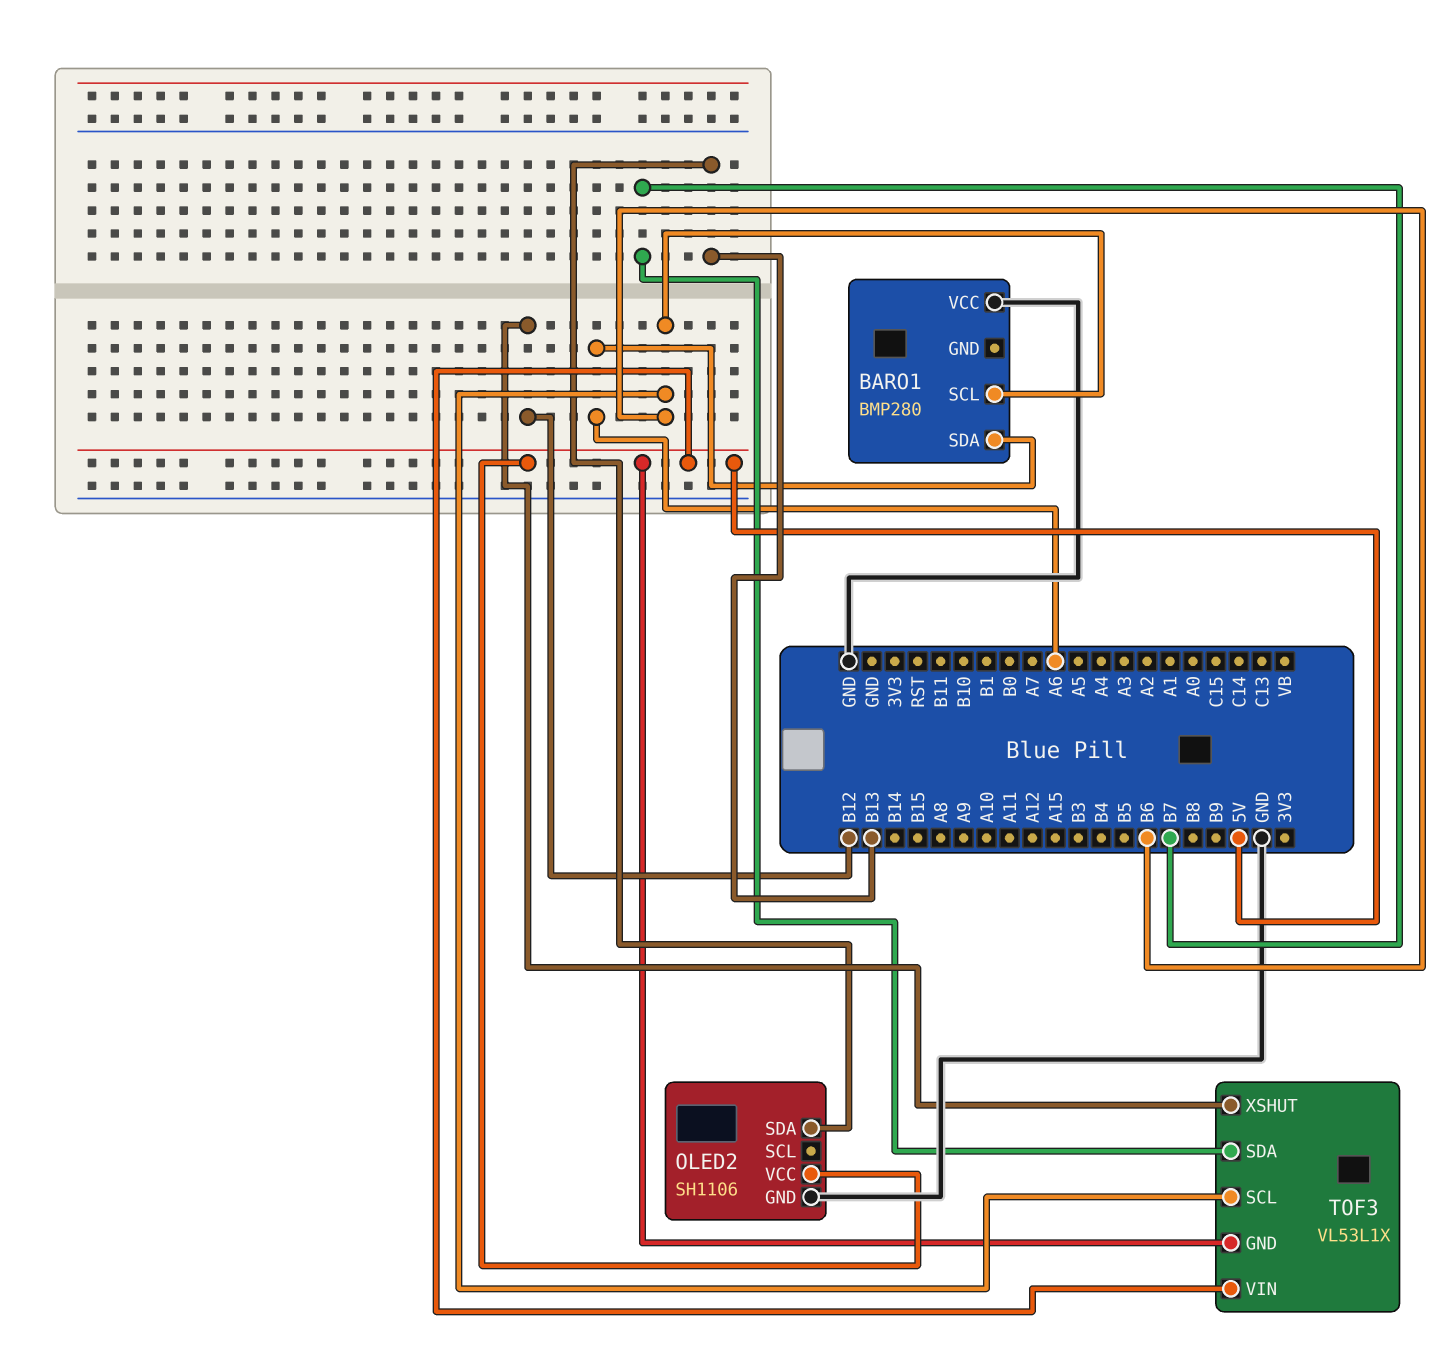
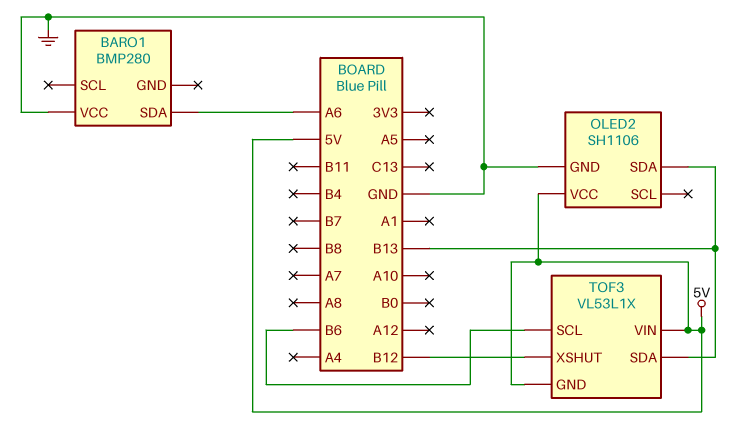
BARO1 pin SCL: B6 -> none
TOF3 pin SDA: B7 -> B13

